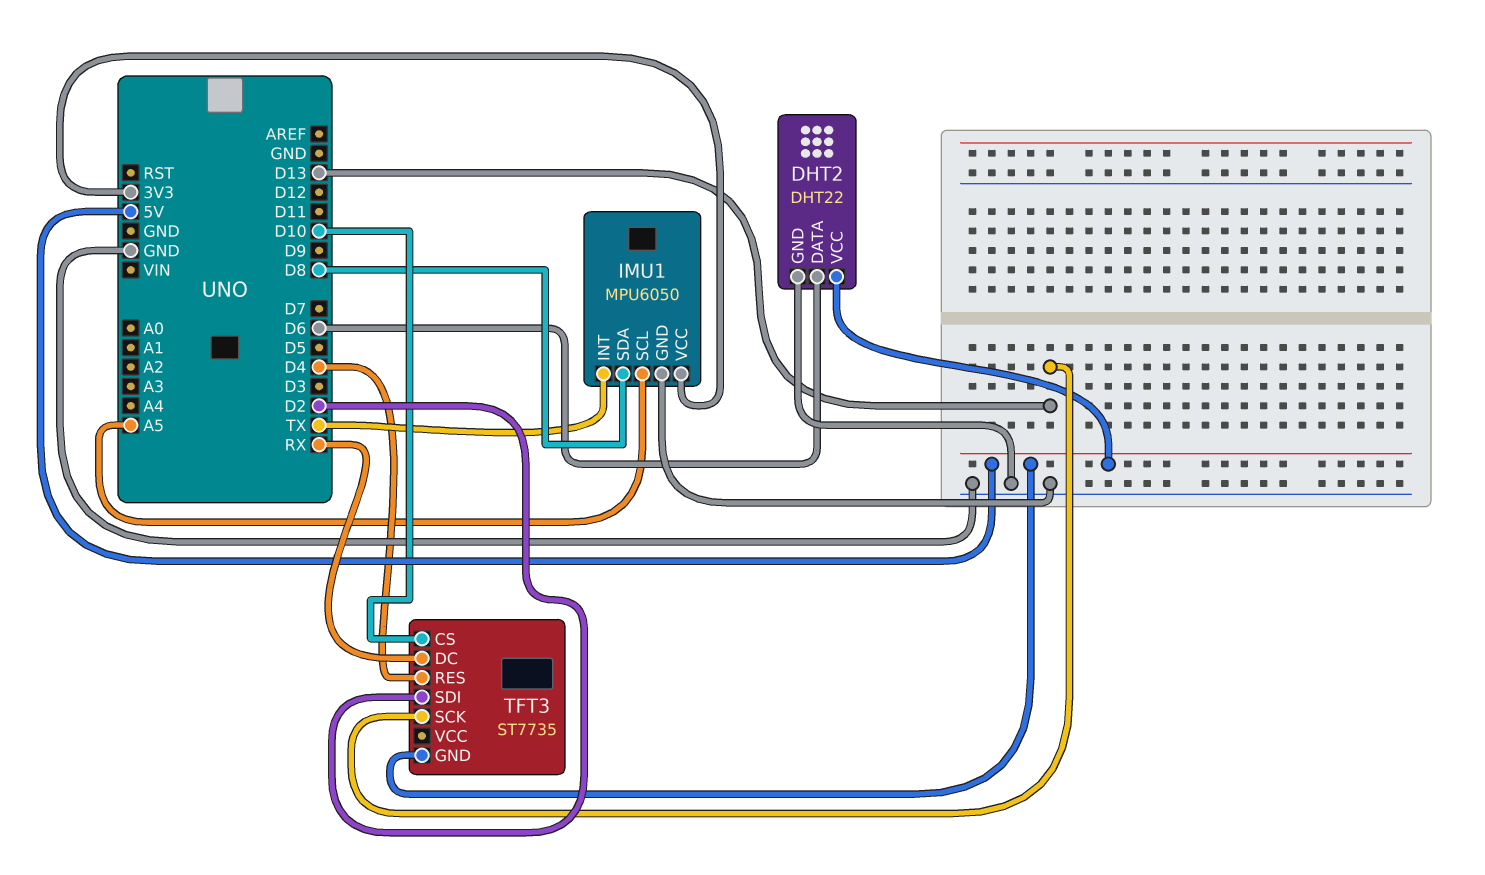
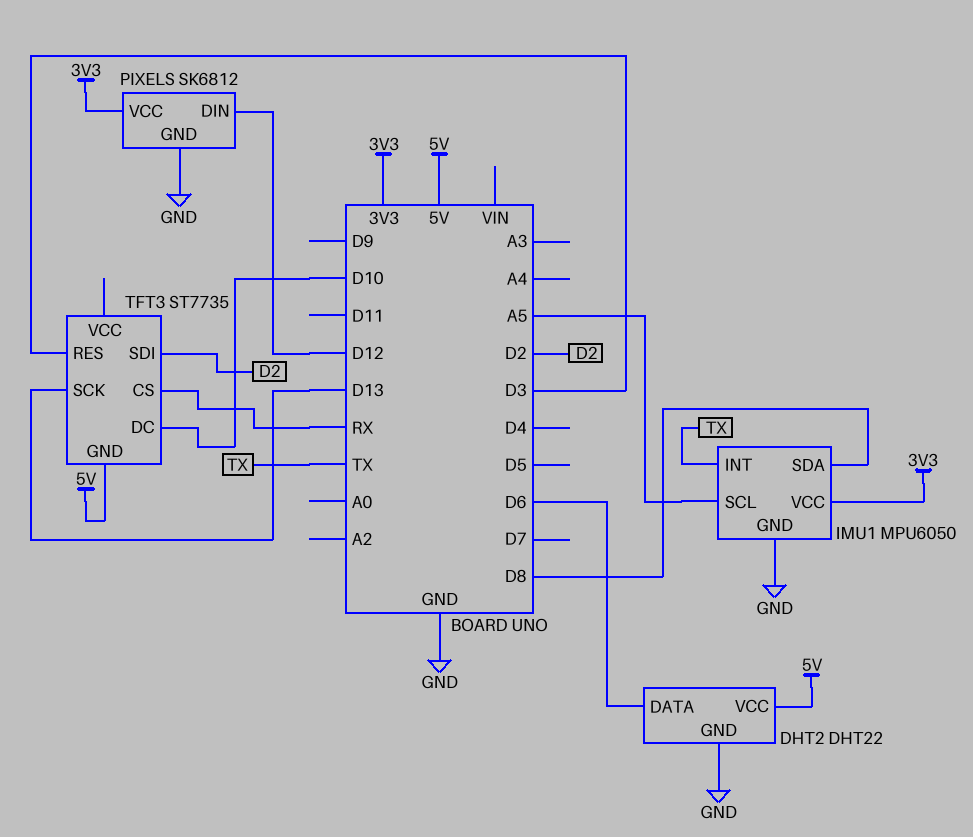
PIXELS: none -> SK6812
PIXELS pin DIN: none -> D12
PIXELS pin GND: none -> GND
PIXELS pin VCC: none -> 3V3
TFT3 pin CS: D10 -> RX
TFT3 pin DC: RX -> D10
TFT3 pin RES: D4 -> D3

